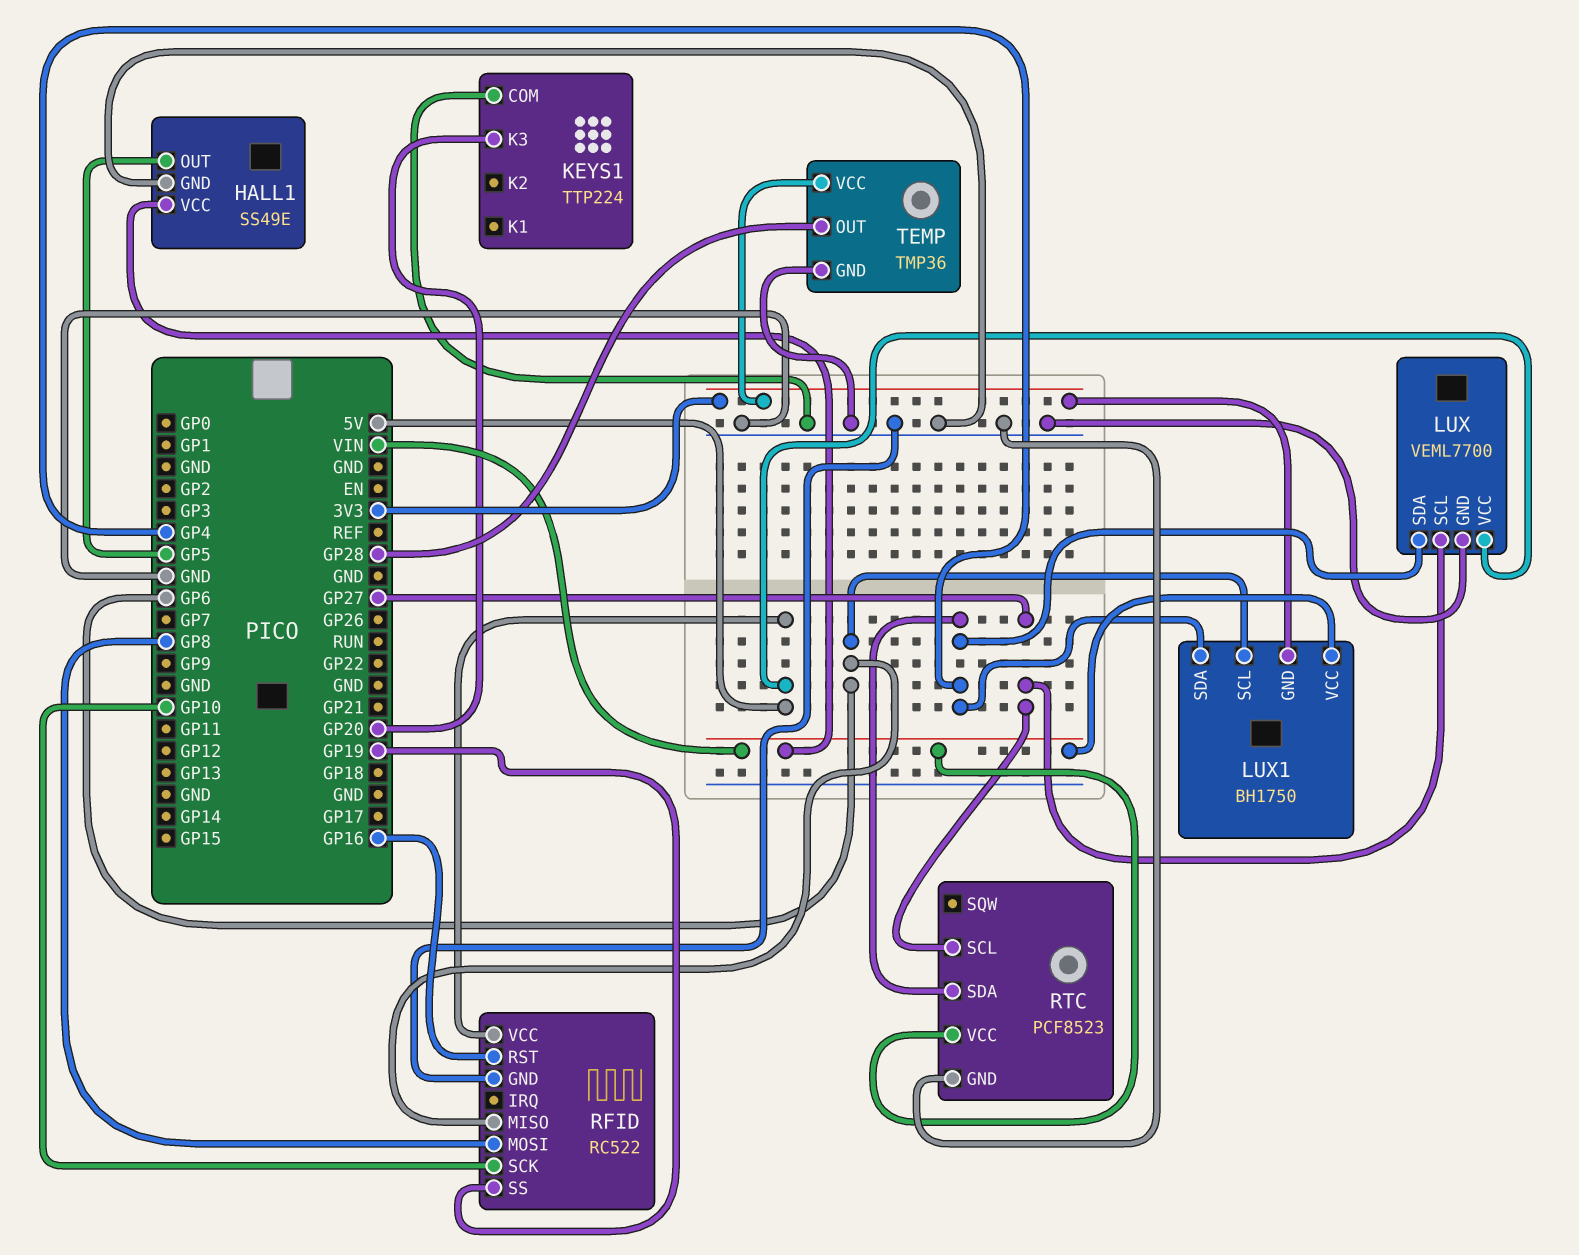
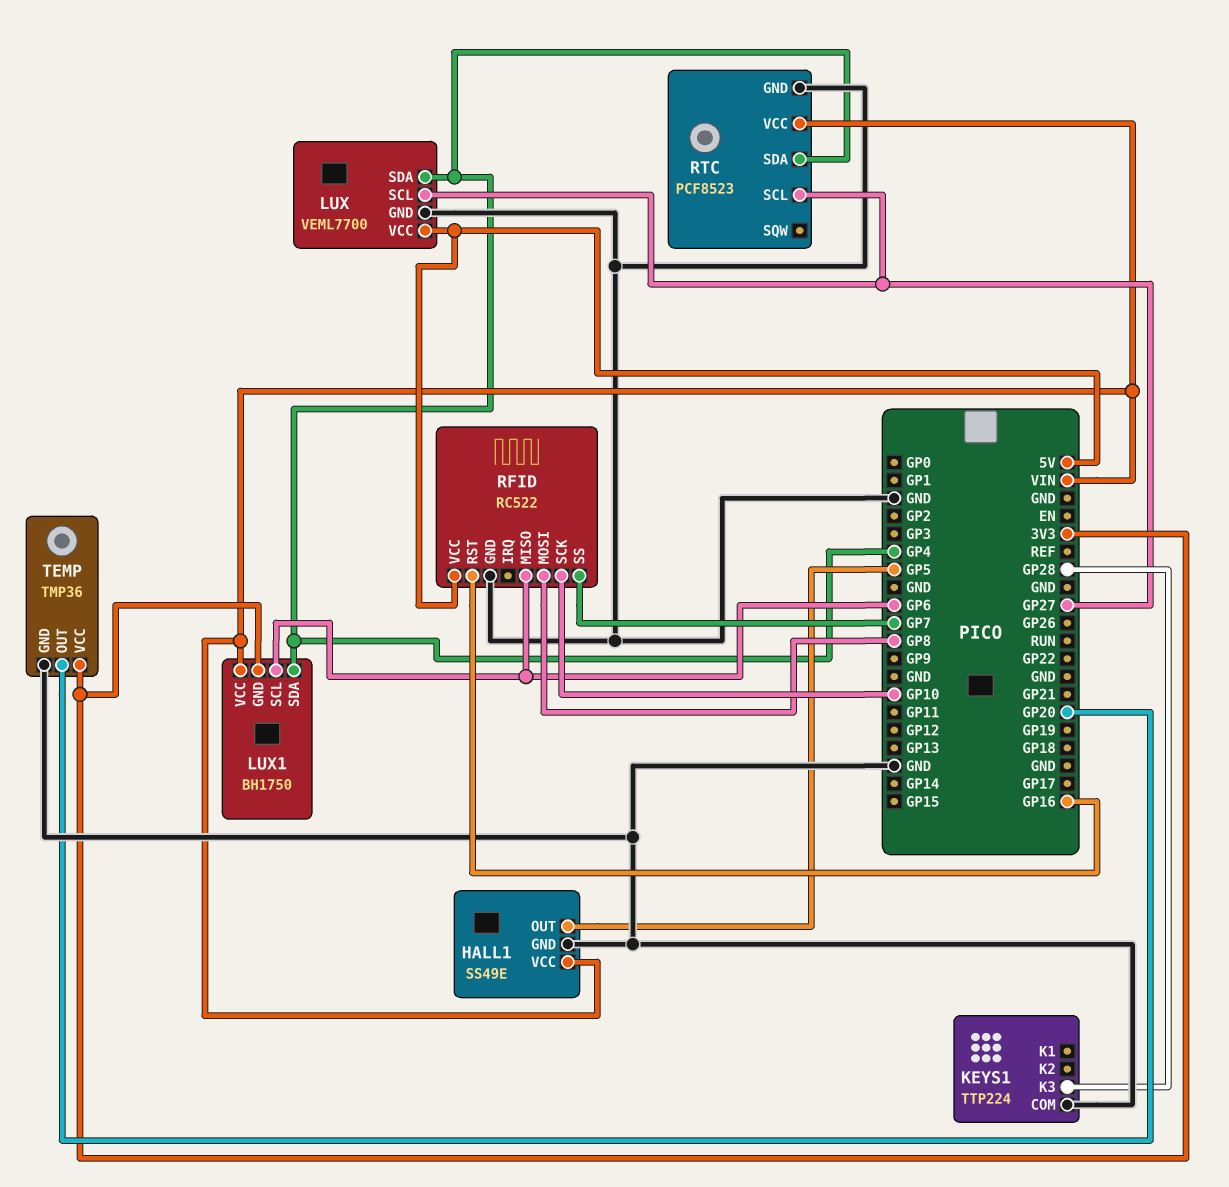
KEYS1 pin K3: GP20 -> GP28
RFID pin SS: GP19 -> GP7
TEMP pin OUT: GP28 -> GP20

